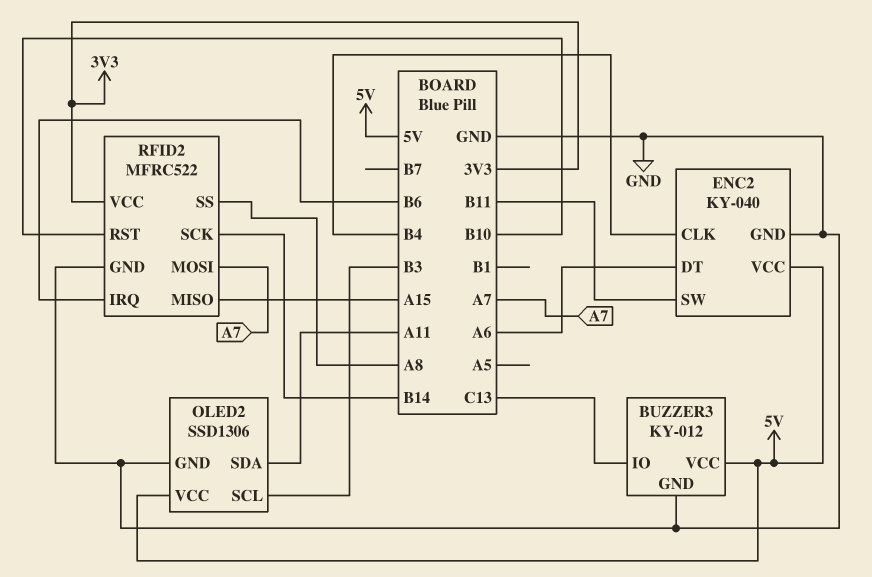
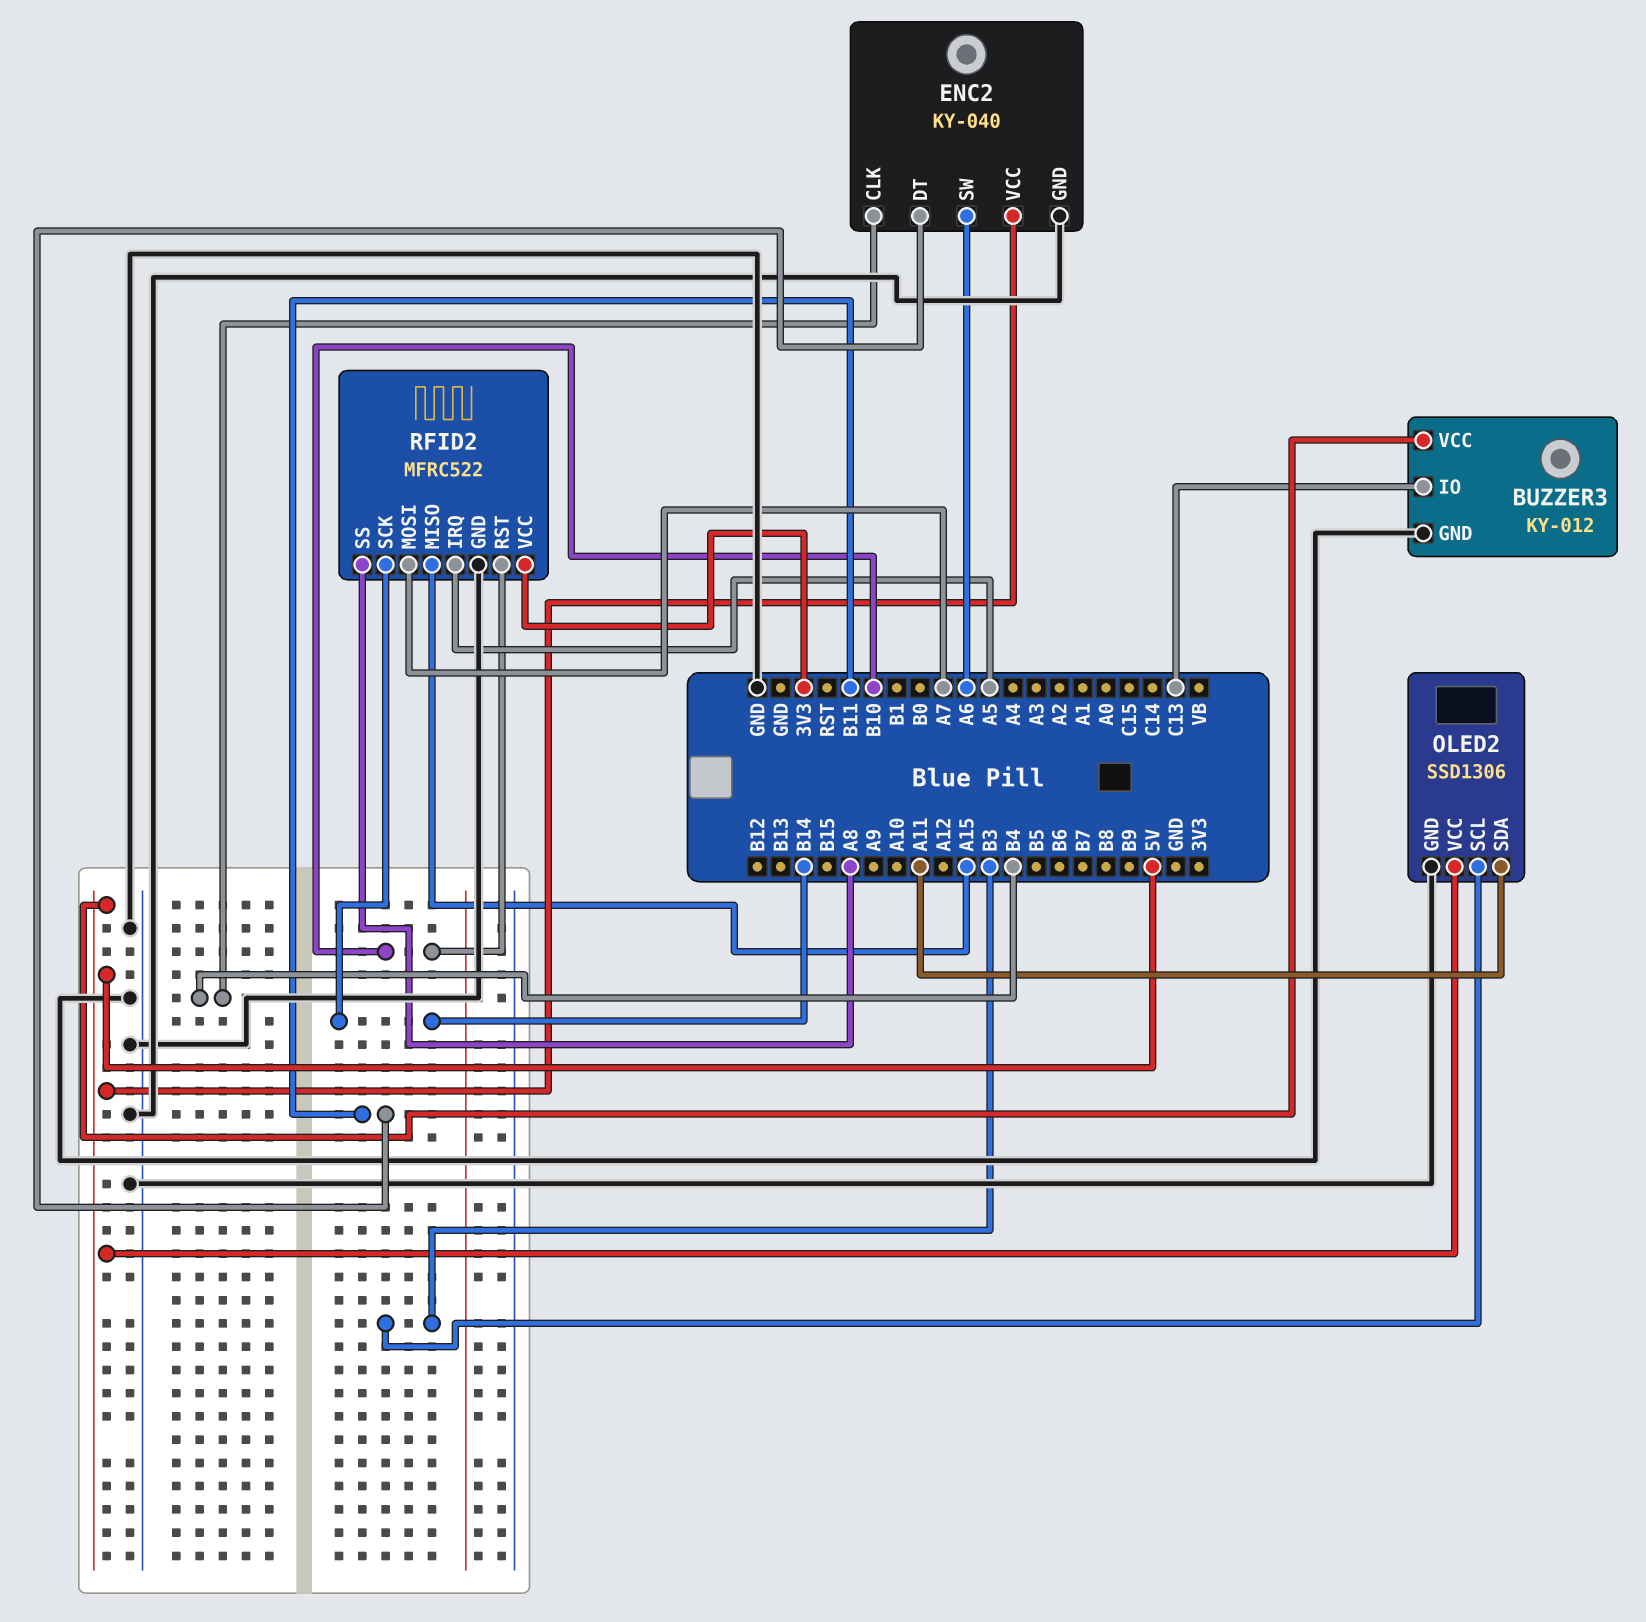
ENC2 pin DT: A6 -> B11
ENC2 pin SW: B11 -> A6
RFID2 pin IRQ: B6 -> A5

